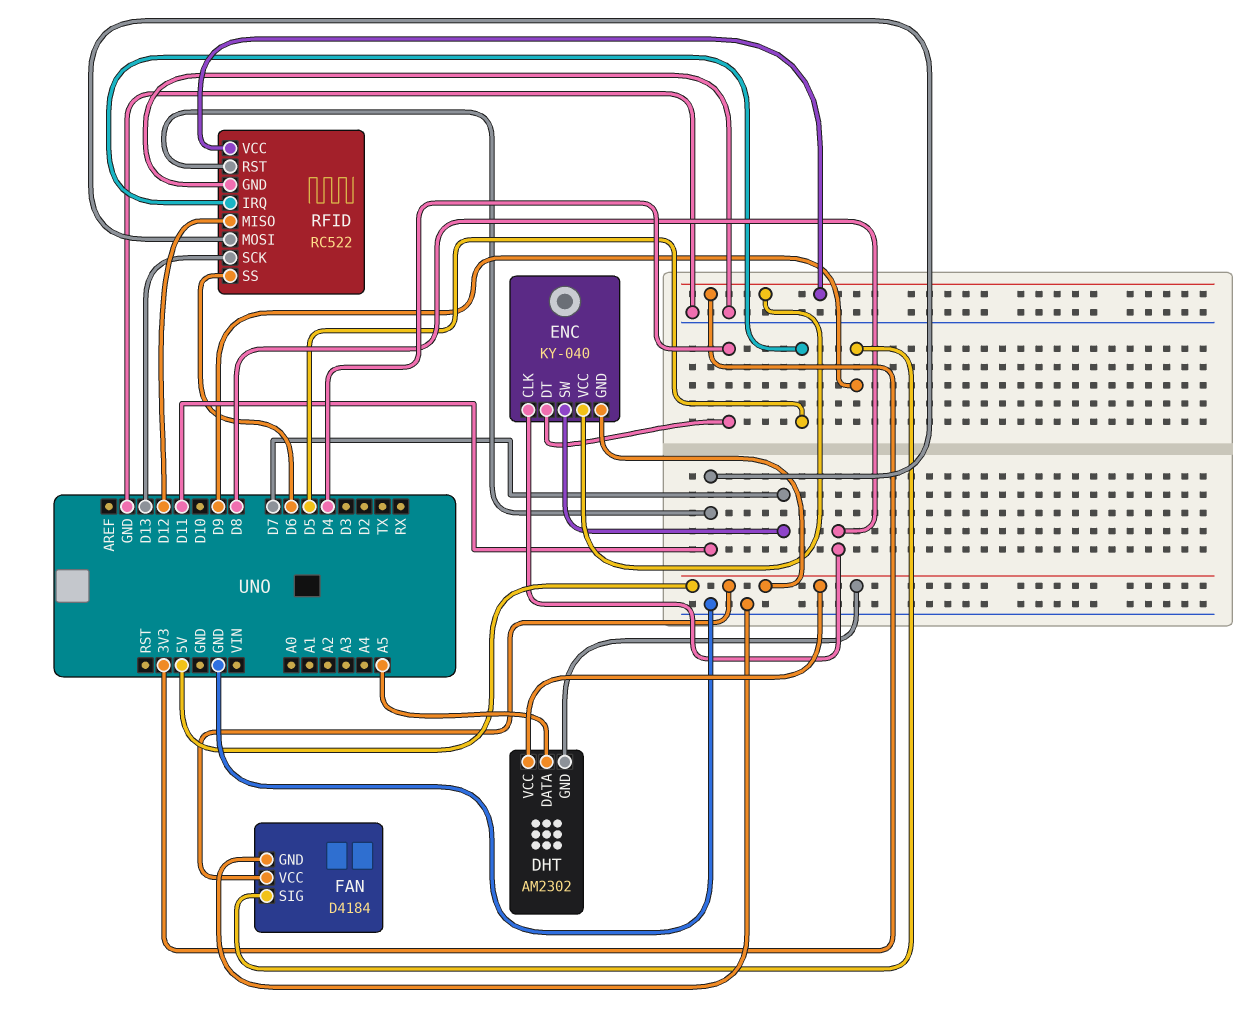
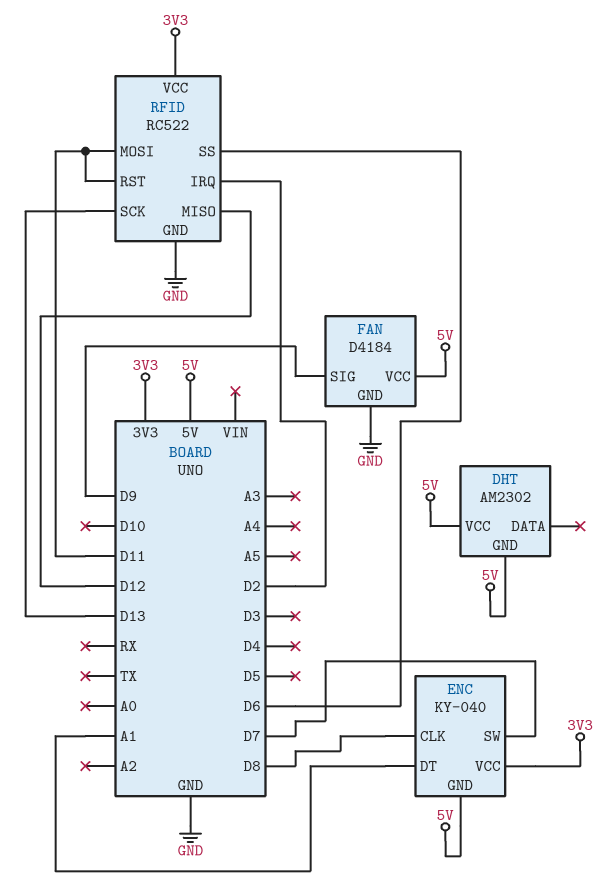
DHT pin DATA: A5 -> none
ENC pin DT: D4 -> A1
RFID pin IRQ: D5 -> D2

